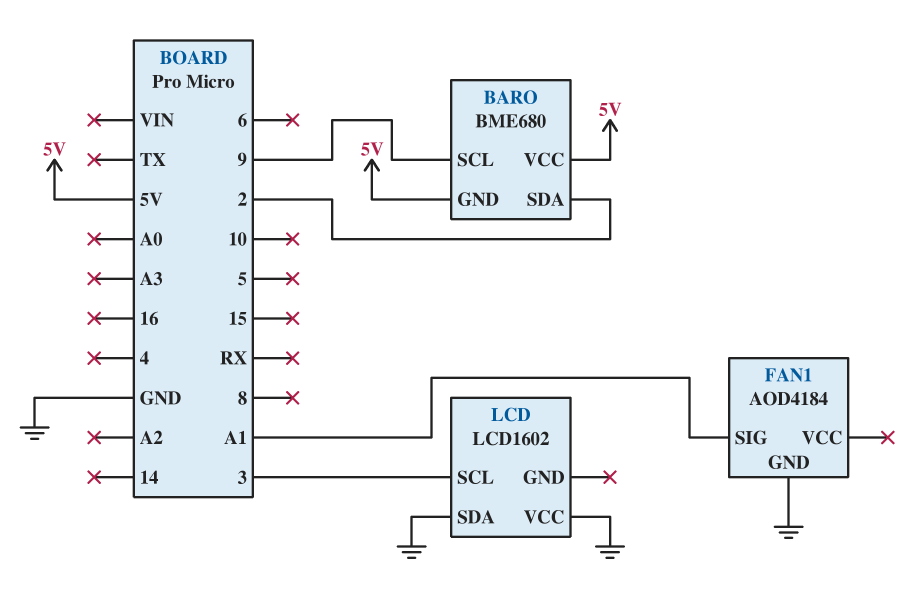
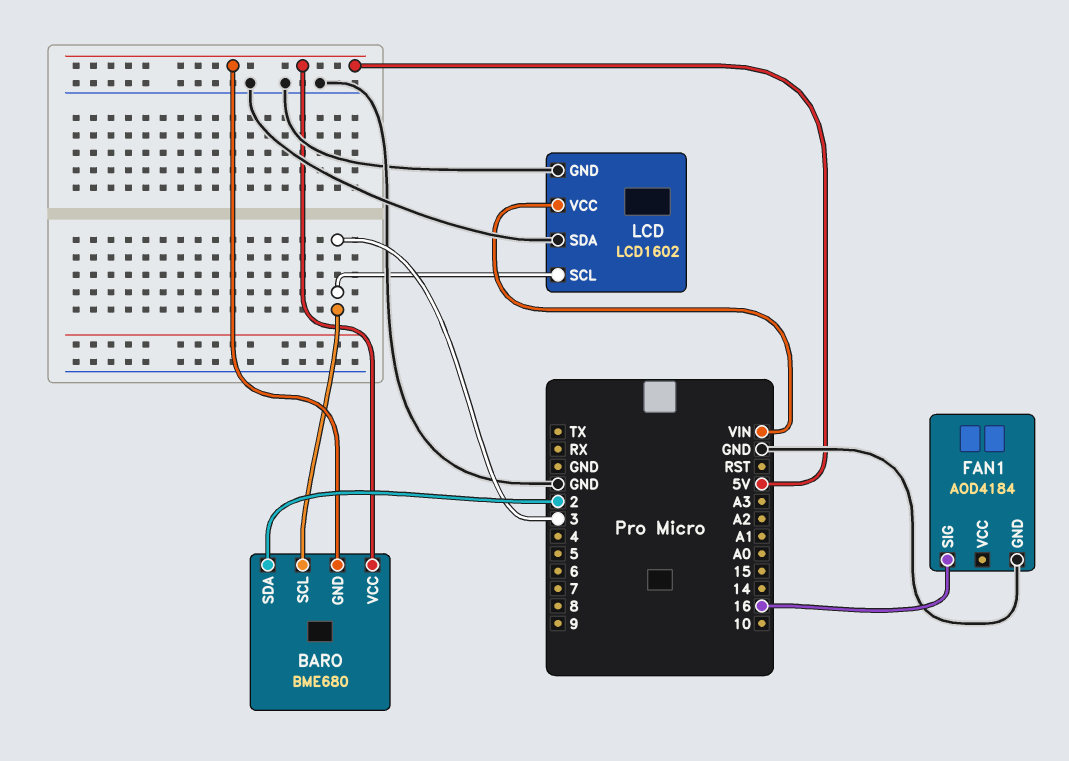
BARO pin SCL: 9 -> 3
FAN1 pin SIG: A1 -> 16
LCD pin GND: none -> GND
LCD pin VCC: GND -> VIN

